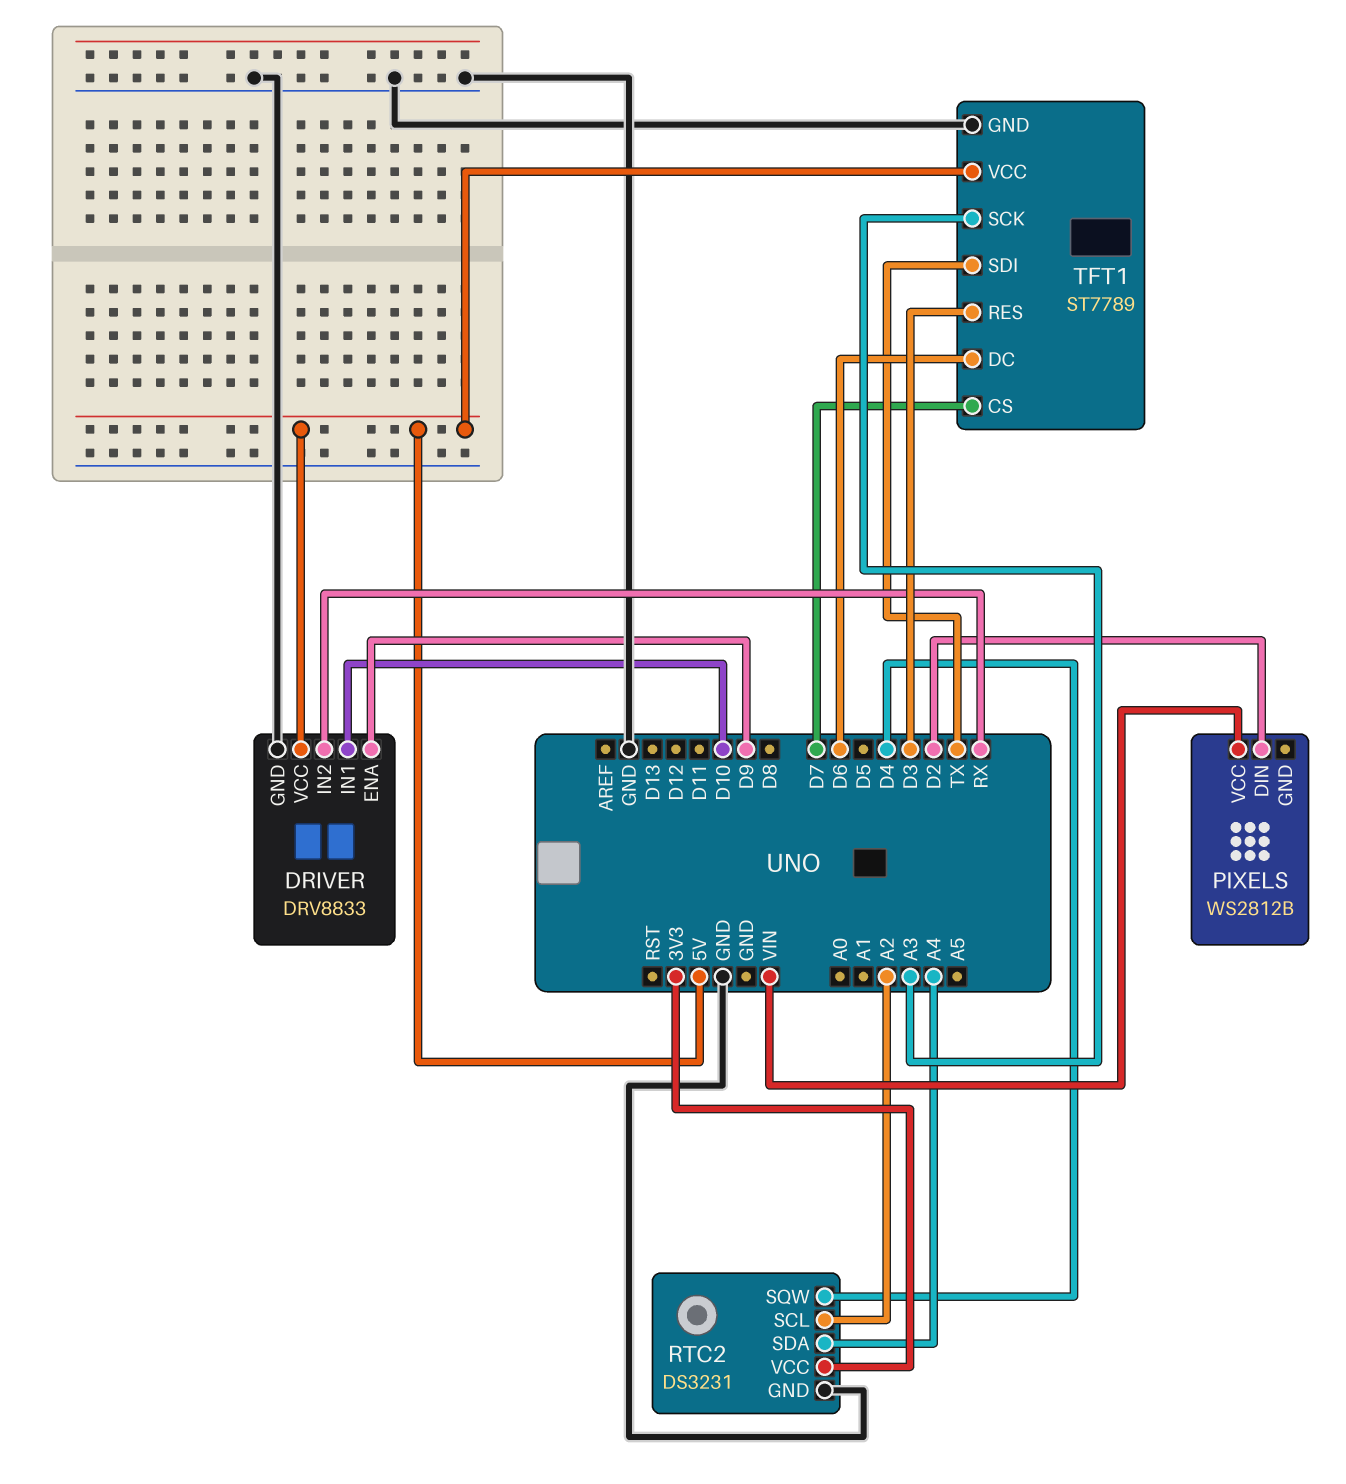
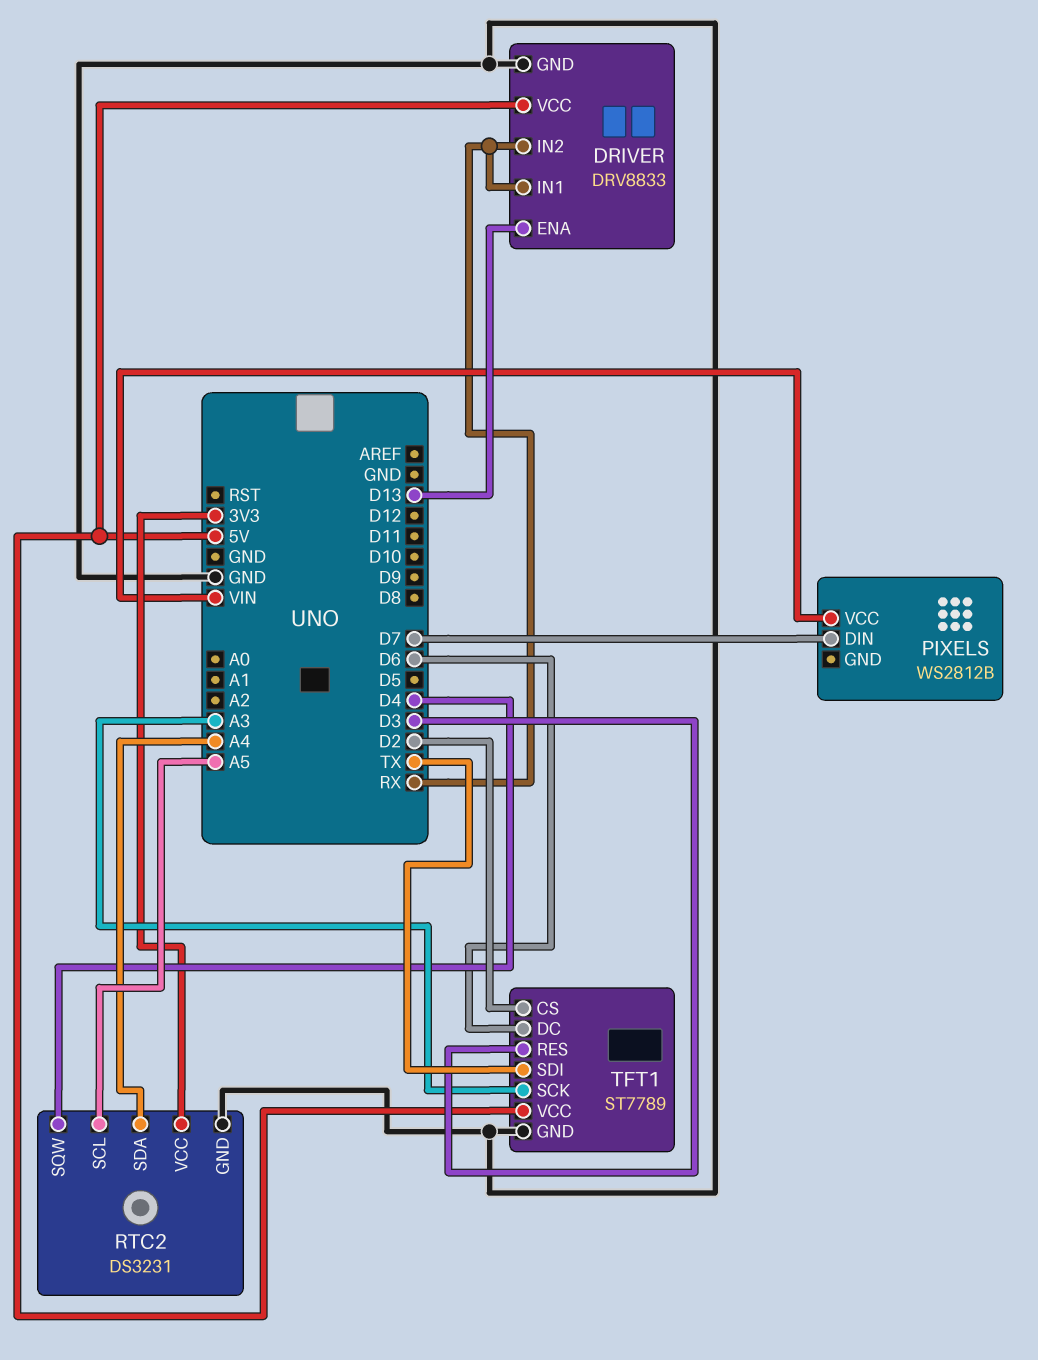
DRIVER pin ENA: D9 -> D13
DRIVER pin IN1: D10 -> RX
PIXELS pin DIN: D2 -> D7
RTC2 pin SCL: A2 -> A5
TFT1 pin CS: D7 -> D2

